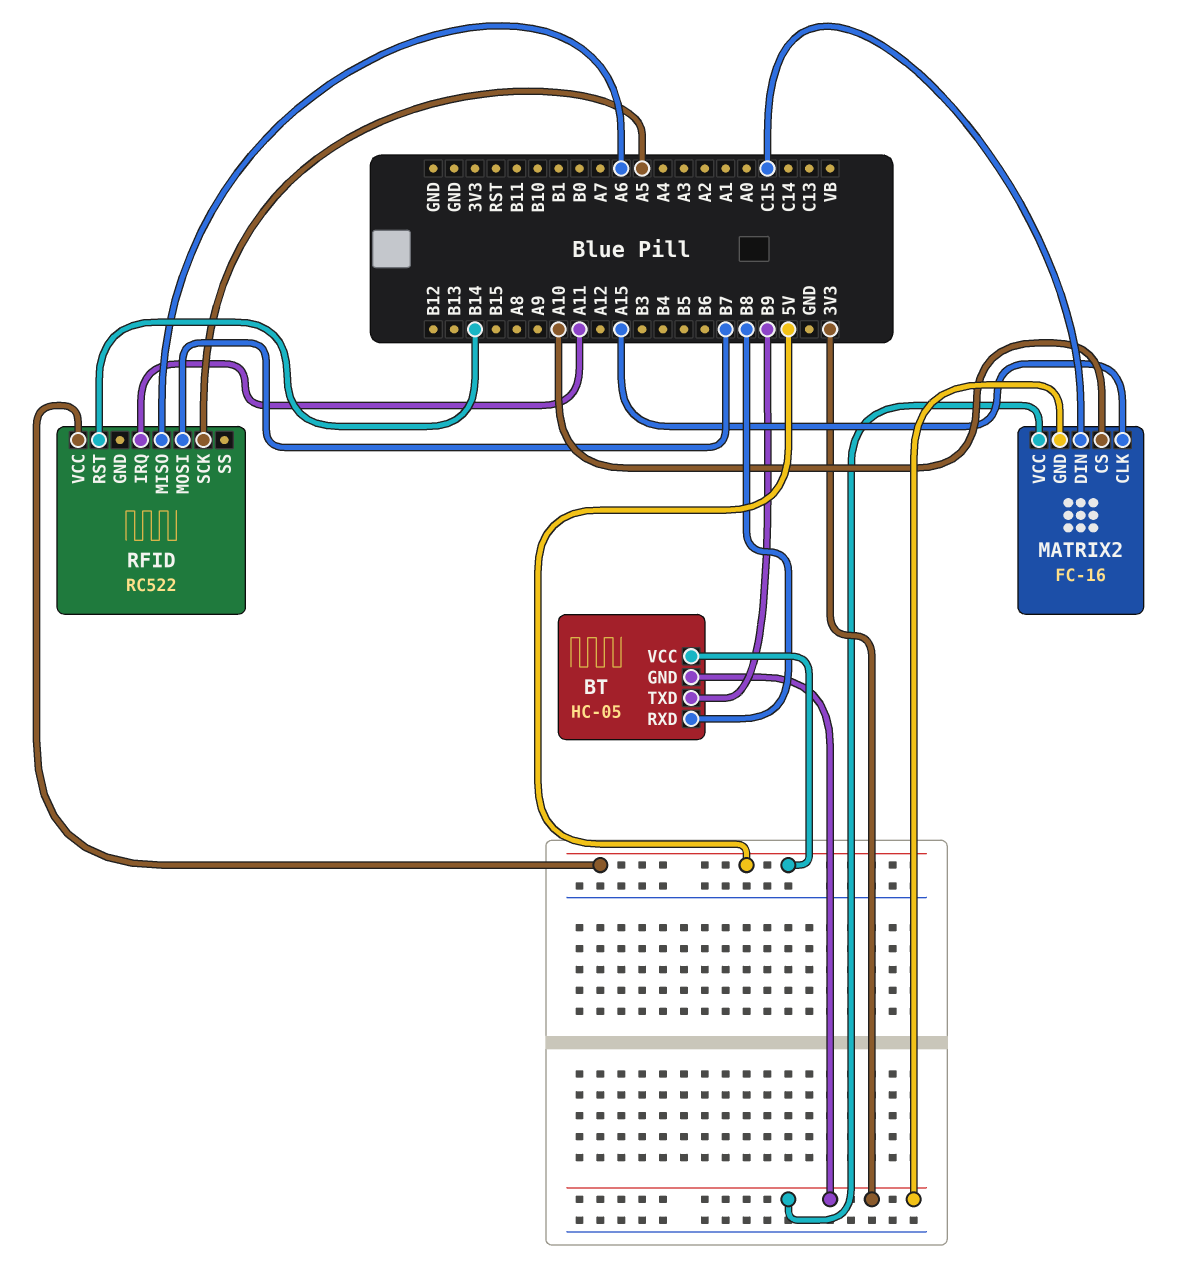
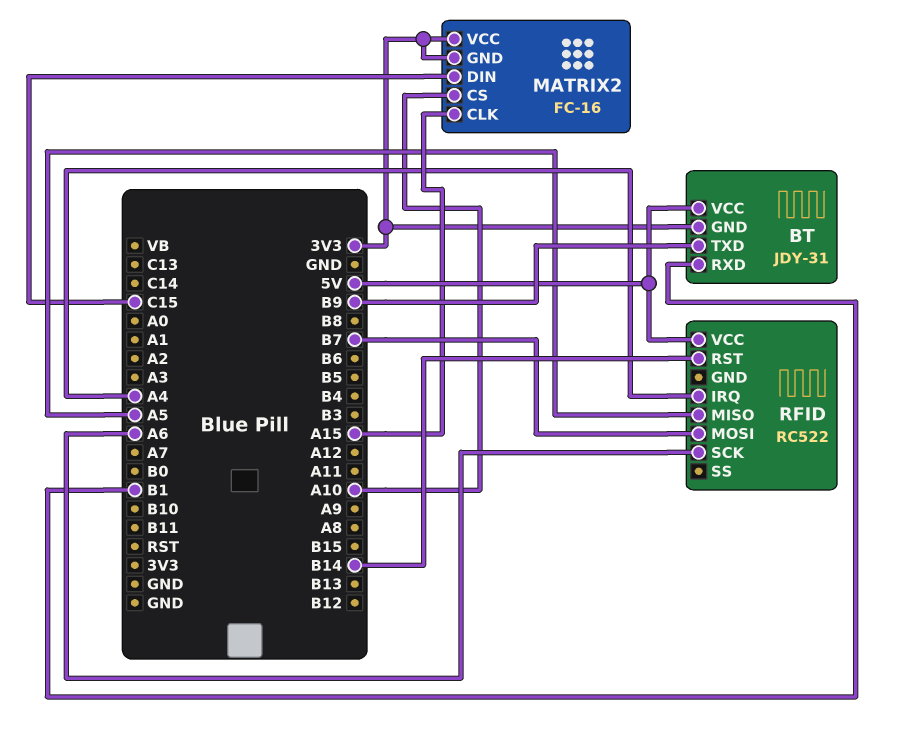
BT: HC-05 -> JDY-31
BT pin RXD: B8 -> B1
RFID pin IRQ: A11 -> A4
RFID pin MISO: A6 -> A5
RFID pin SCK: A5 -> A6

